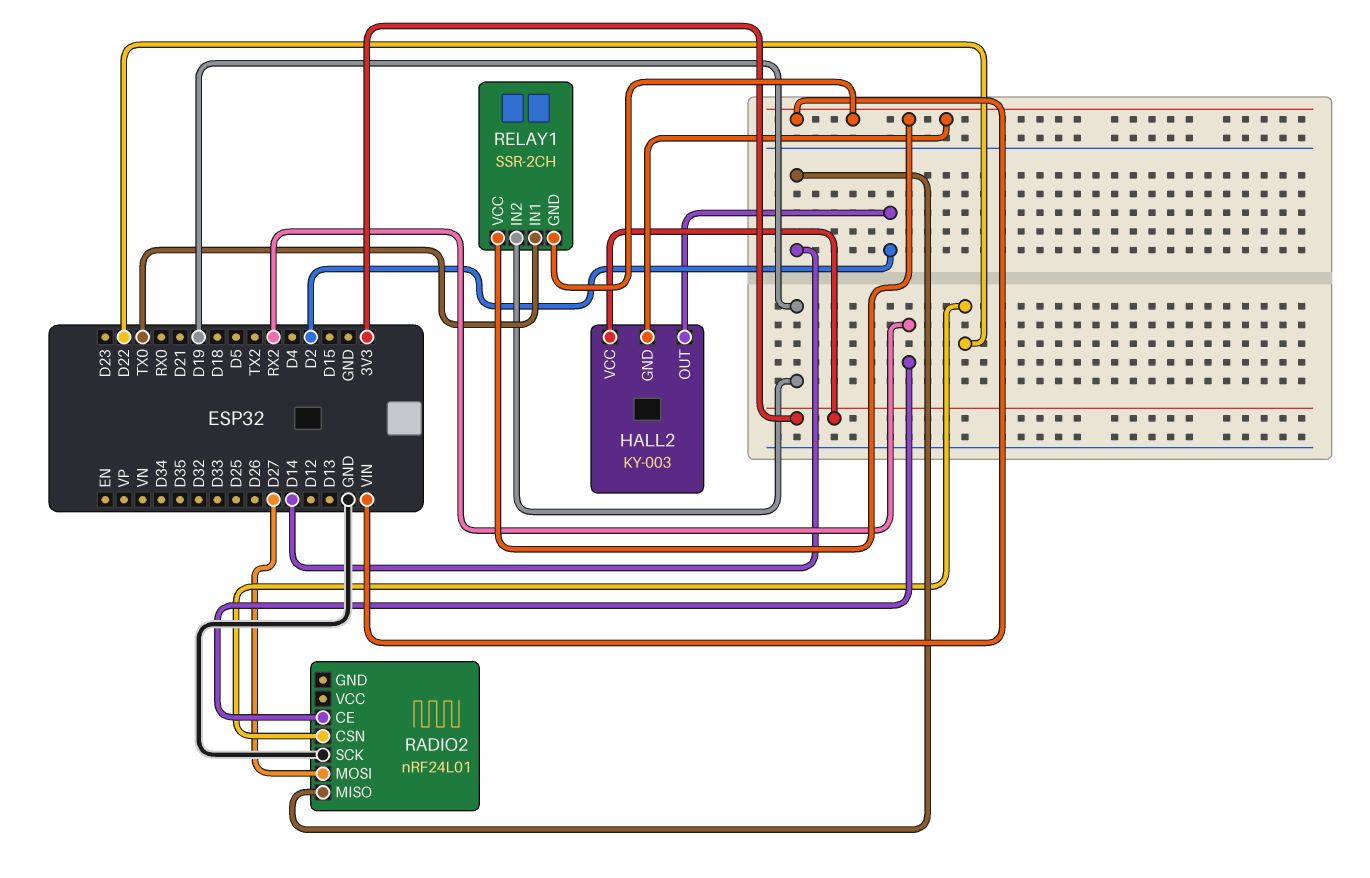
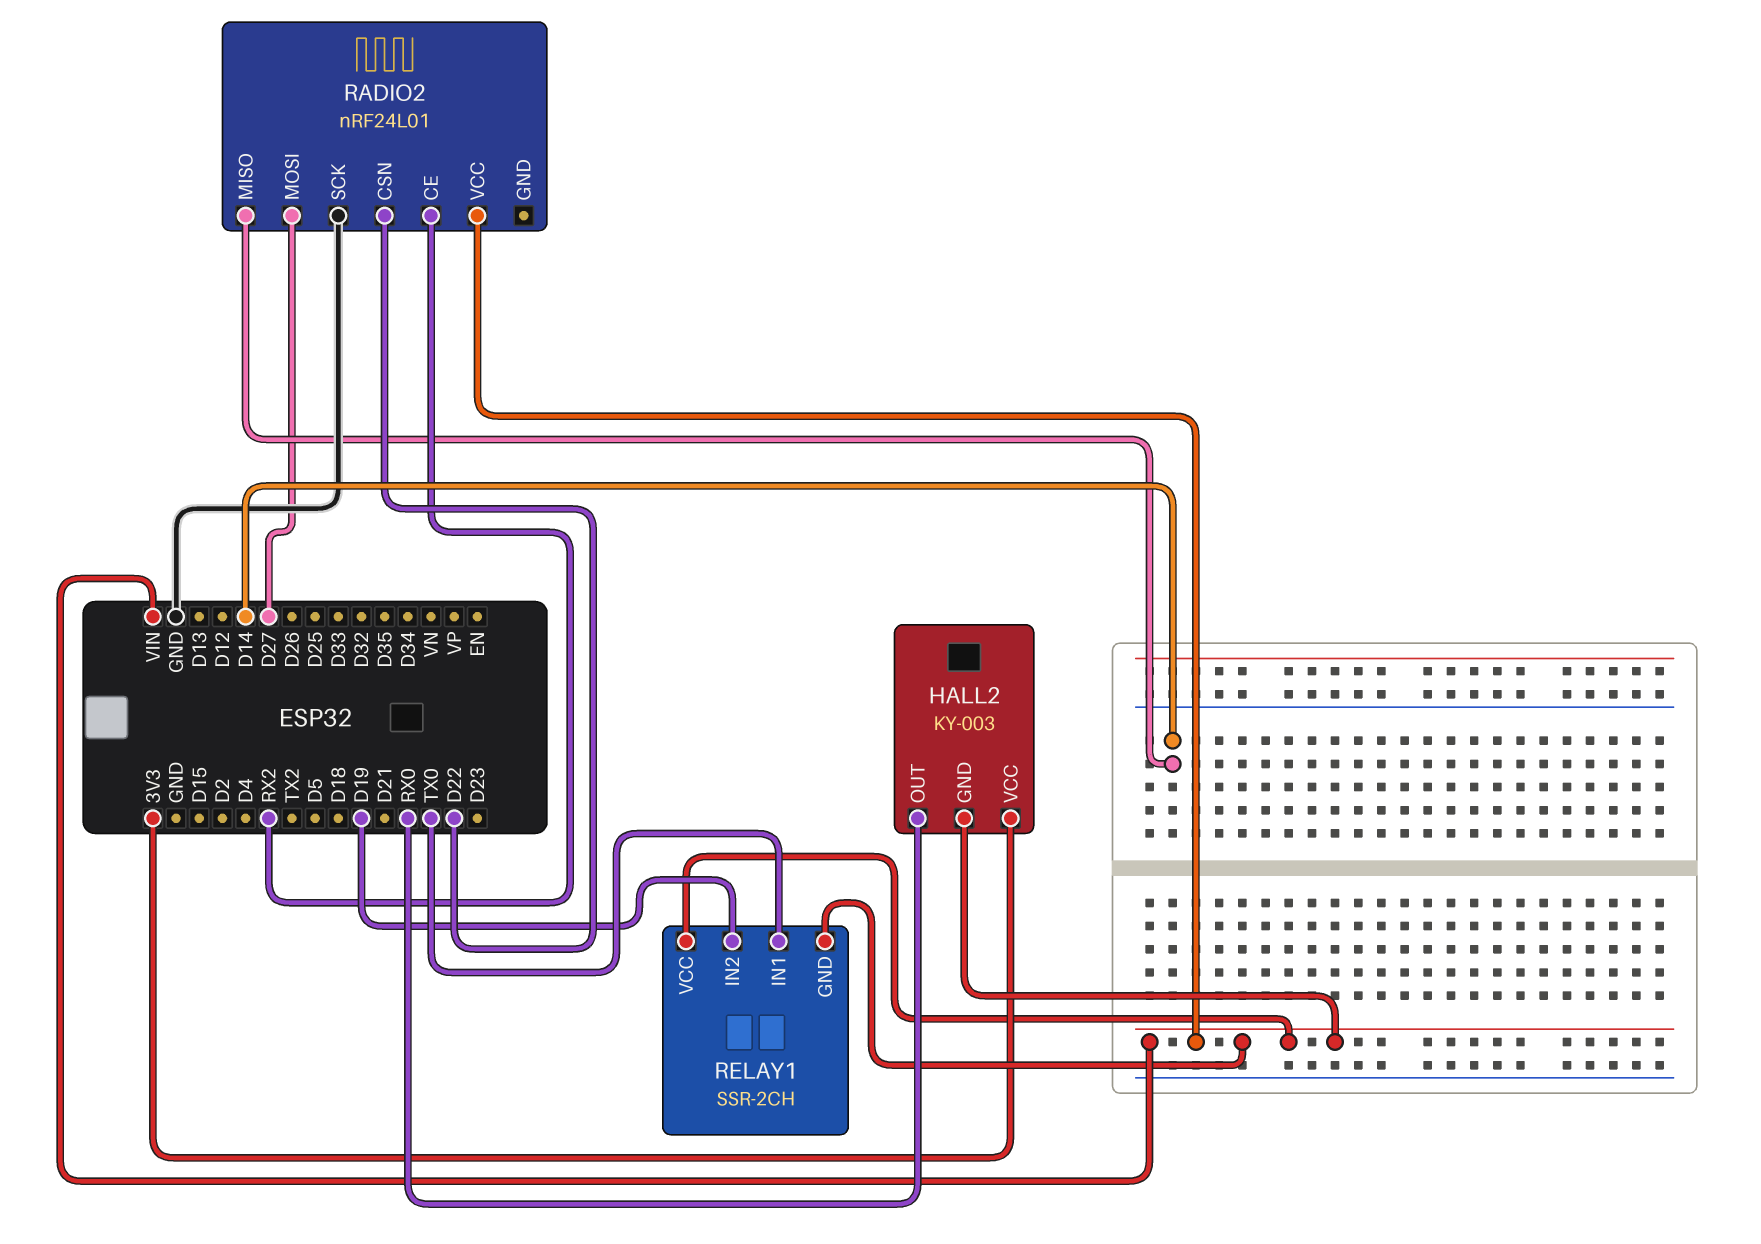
HALL2 pin OUT: D2 -> RX0
RADIO2 pin VCC: none -> VIN

